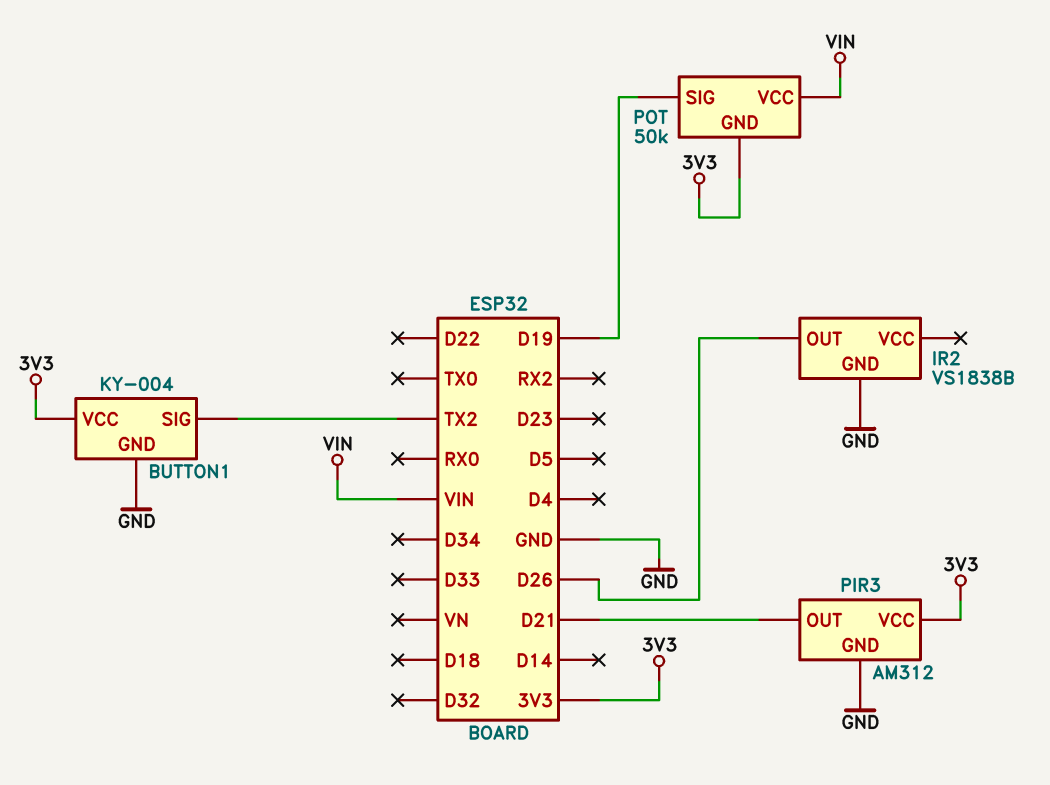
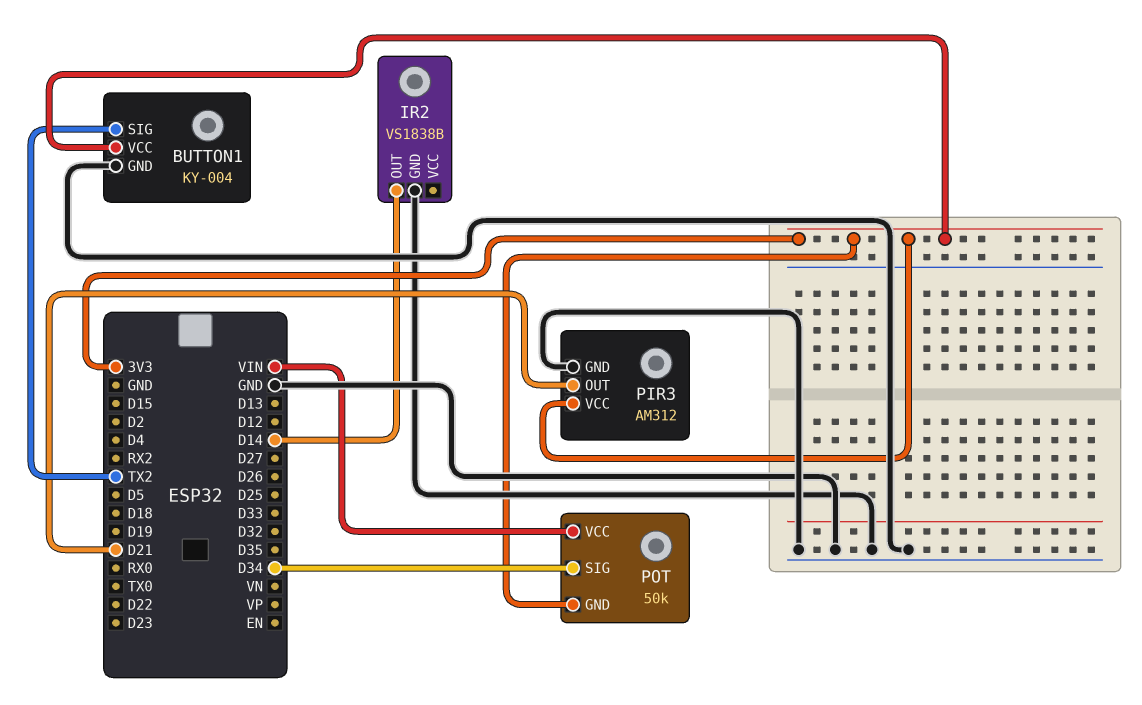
IR2 pin OUT: D26 -> D14
POT pin SIG: D19 -> D34

